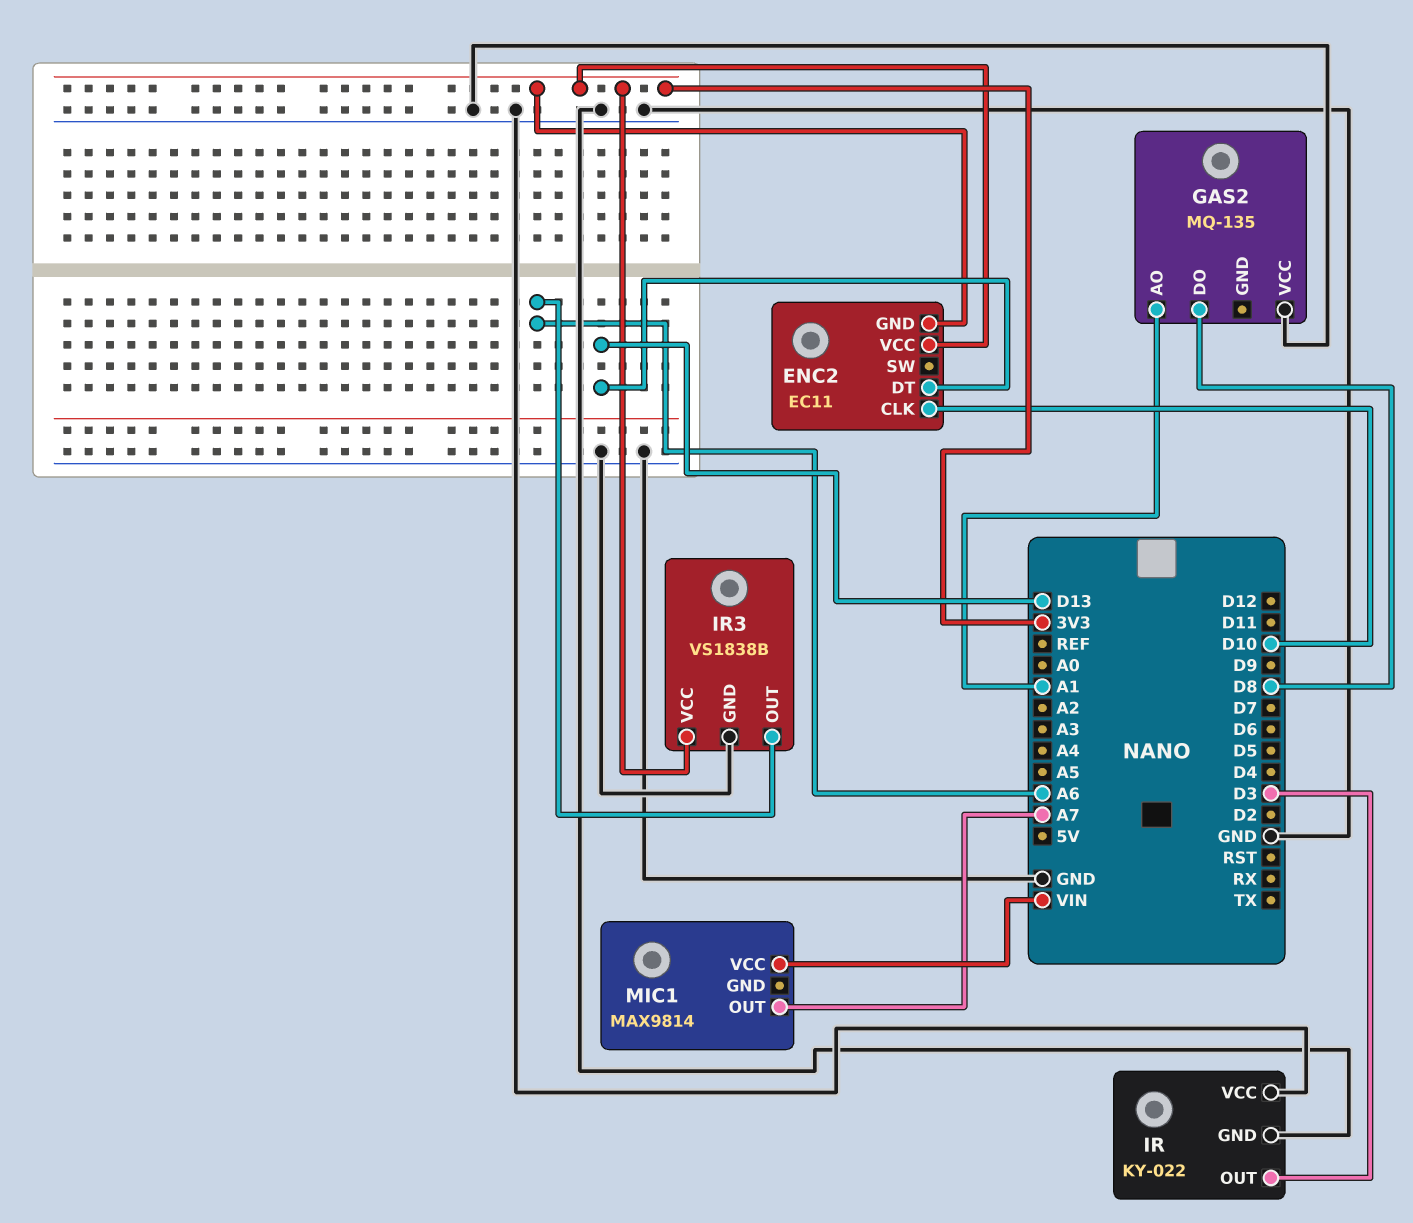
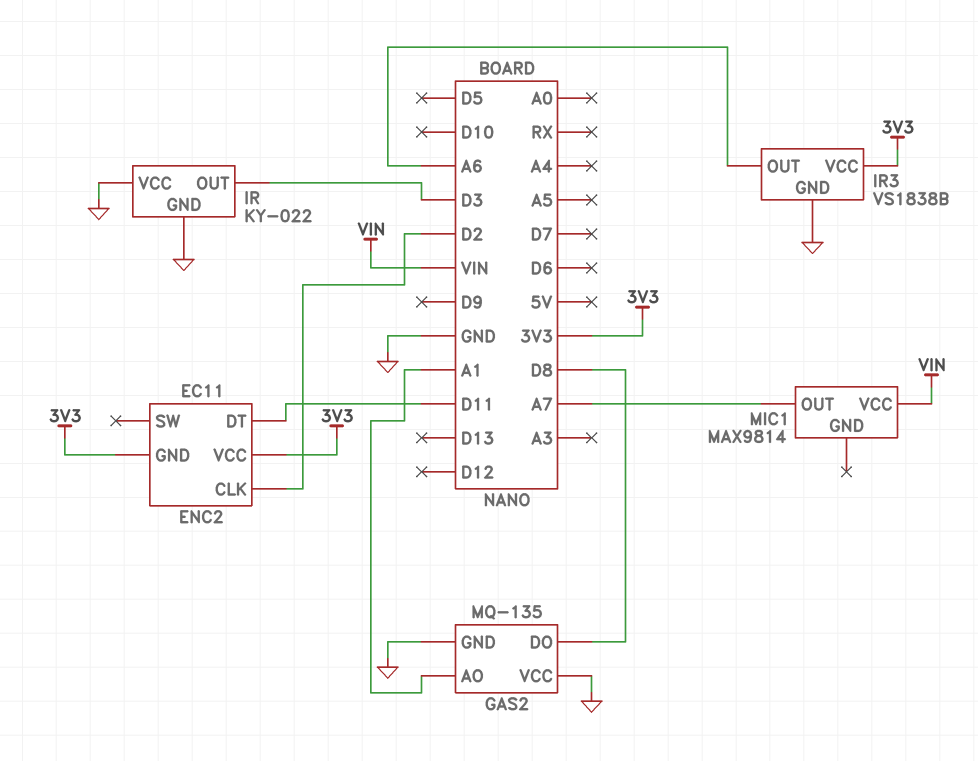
ENC2 pin CLK: D10 -> D2
ENC2 pin DT: D13 -> D11
GAS2 pin GND: none -> GND

